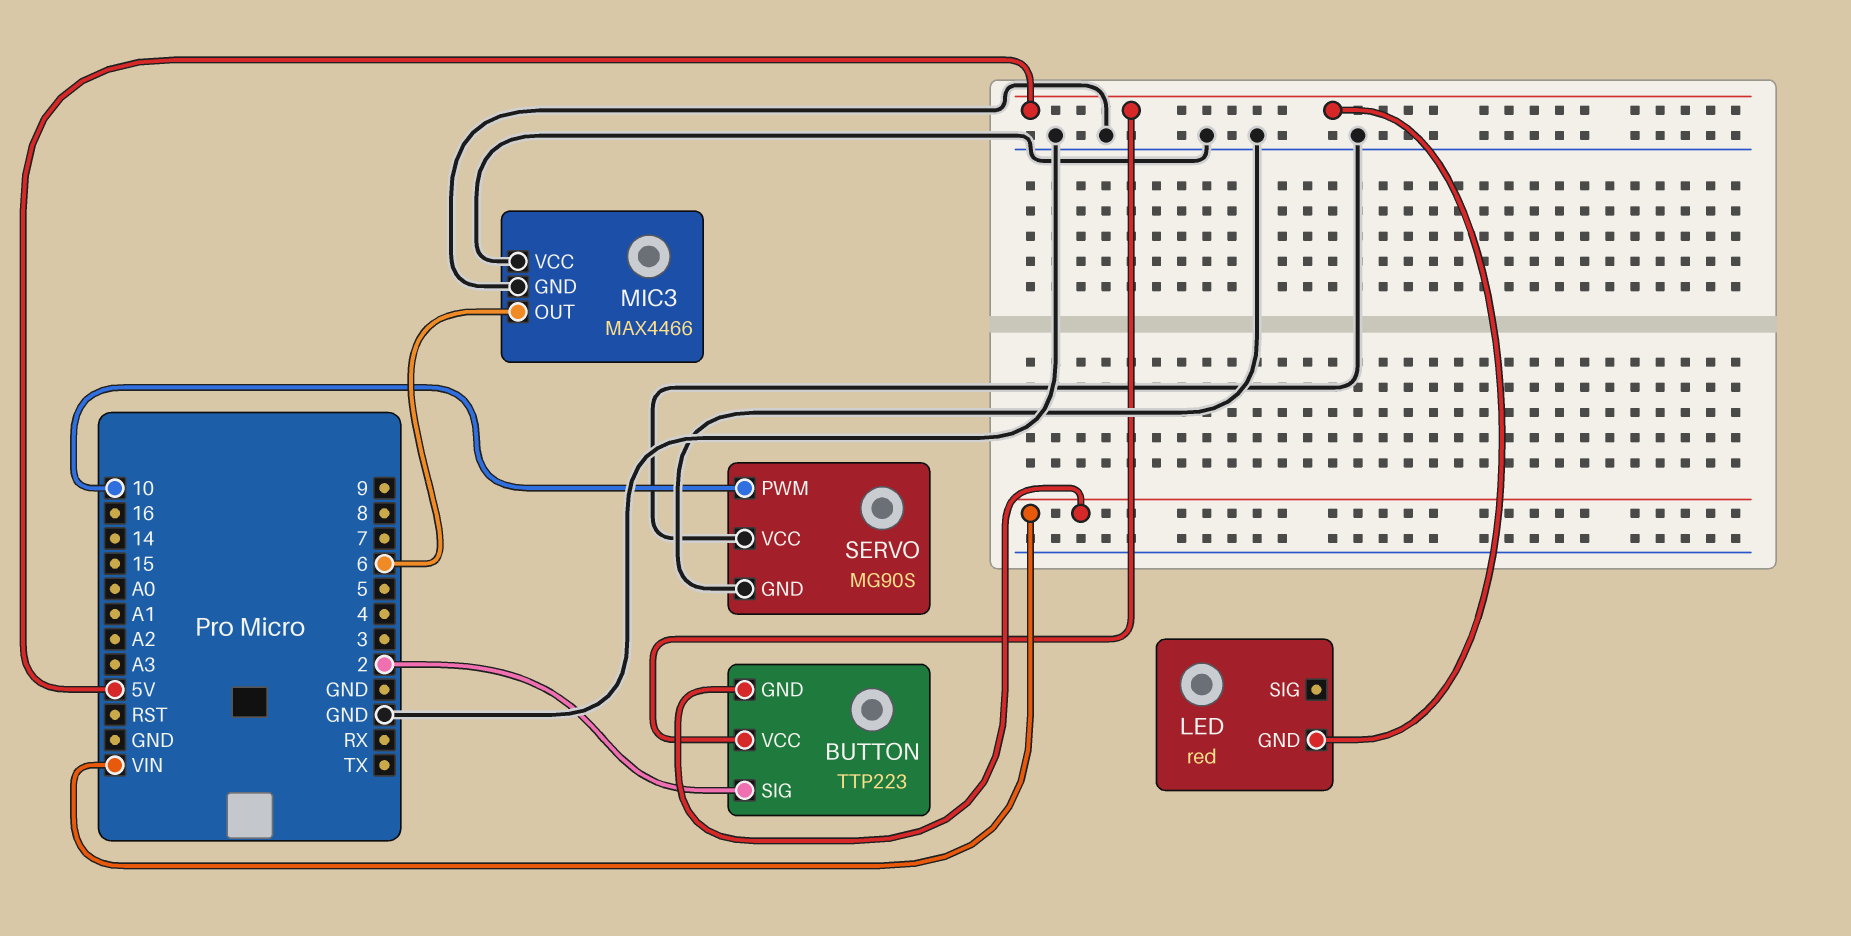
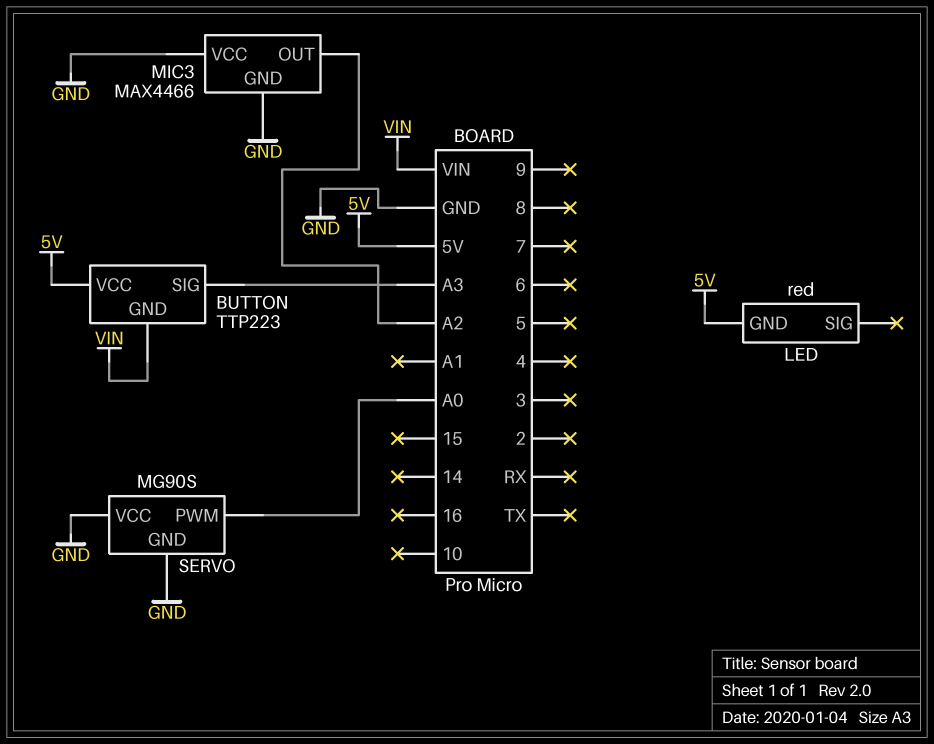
BUTTON pin SIG: 2 -> A3
MIC3 pin OUT: 6 -> A2
SERVO pin PWM: 10 -> A0

